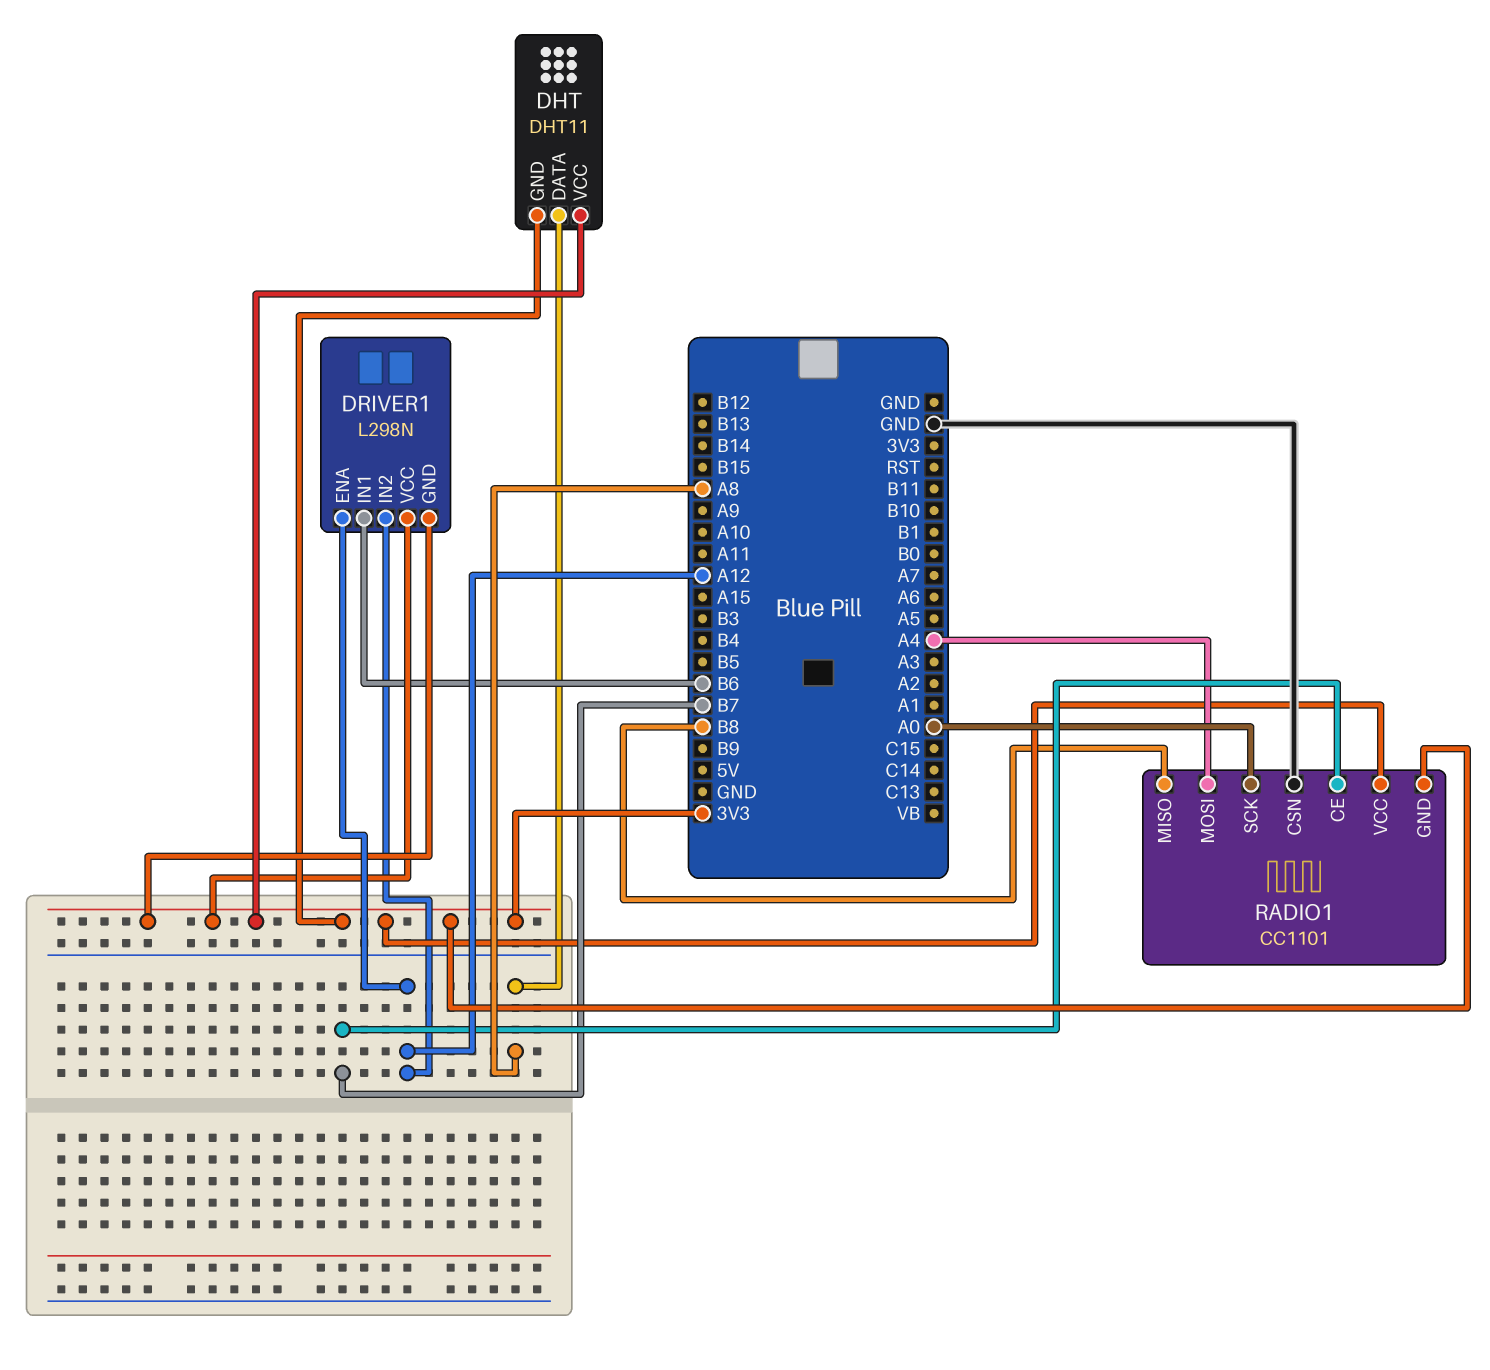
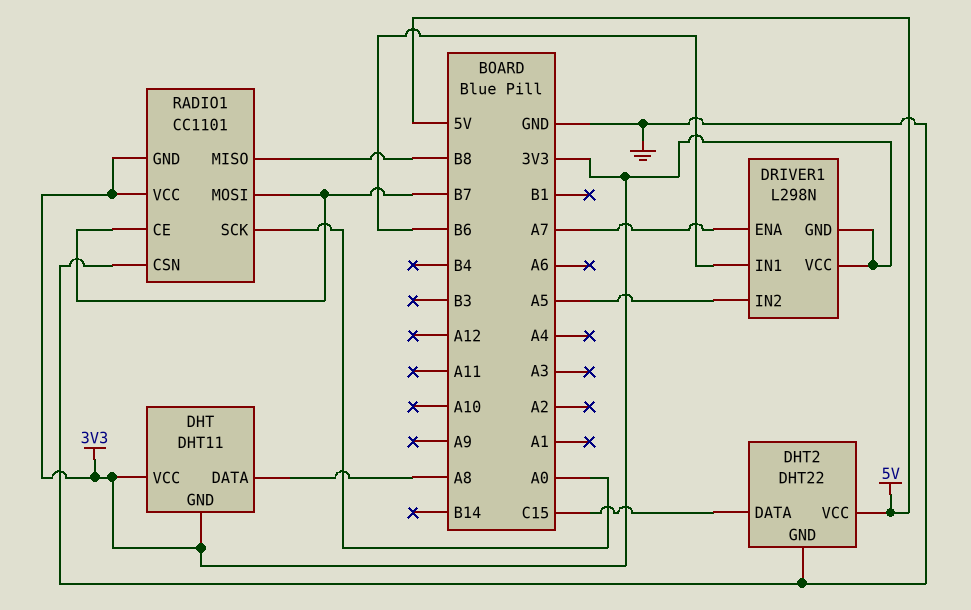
DHT2: none -> DHT22
DHT2 pin DATA: none -> C15
DHT2 pin GND: none -> GND
DHT2 pin VCC: none -> 5V
DRIVER1 pin ENA: A12 -> A7
DRIVER1 pin IN2: A12 -> A5
RADIO1 pin MOSI: A4 -> B7

